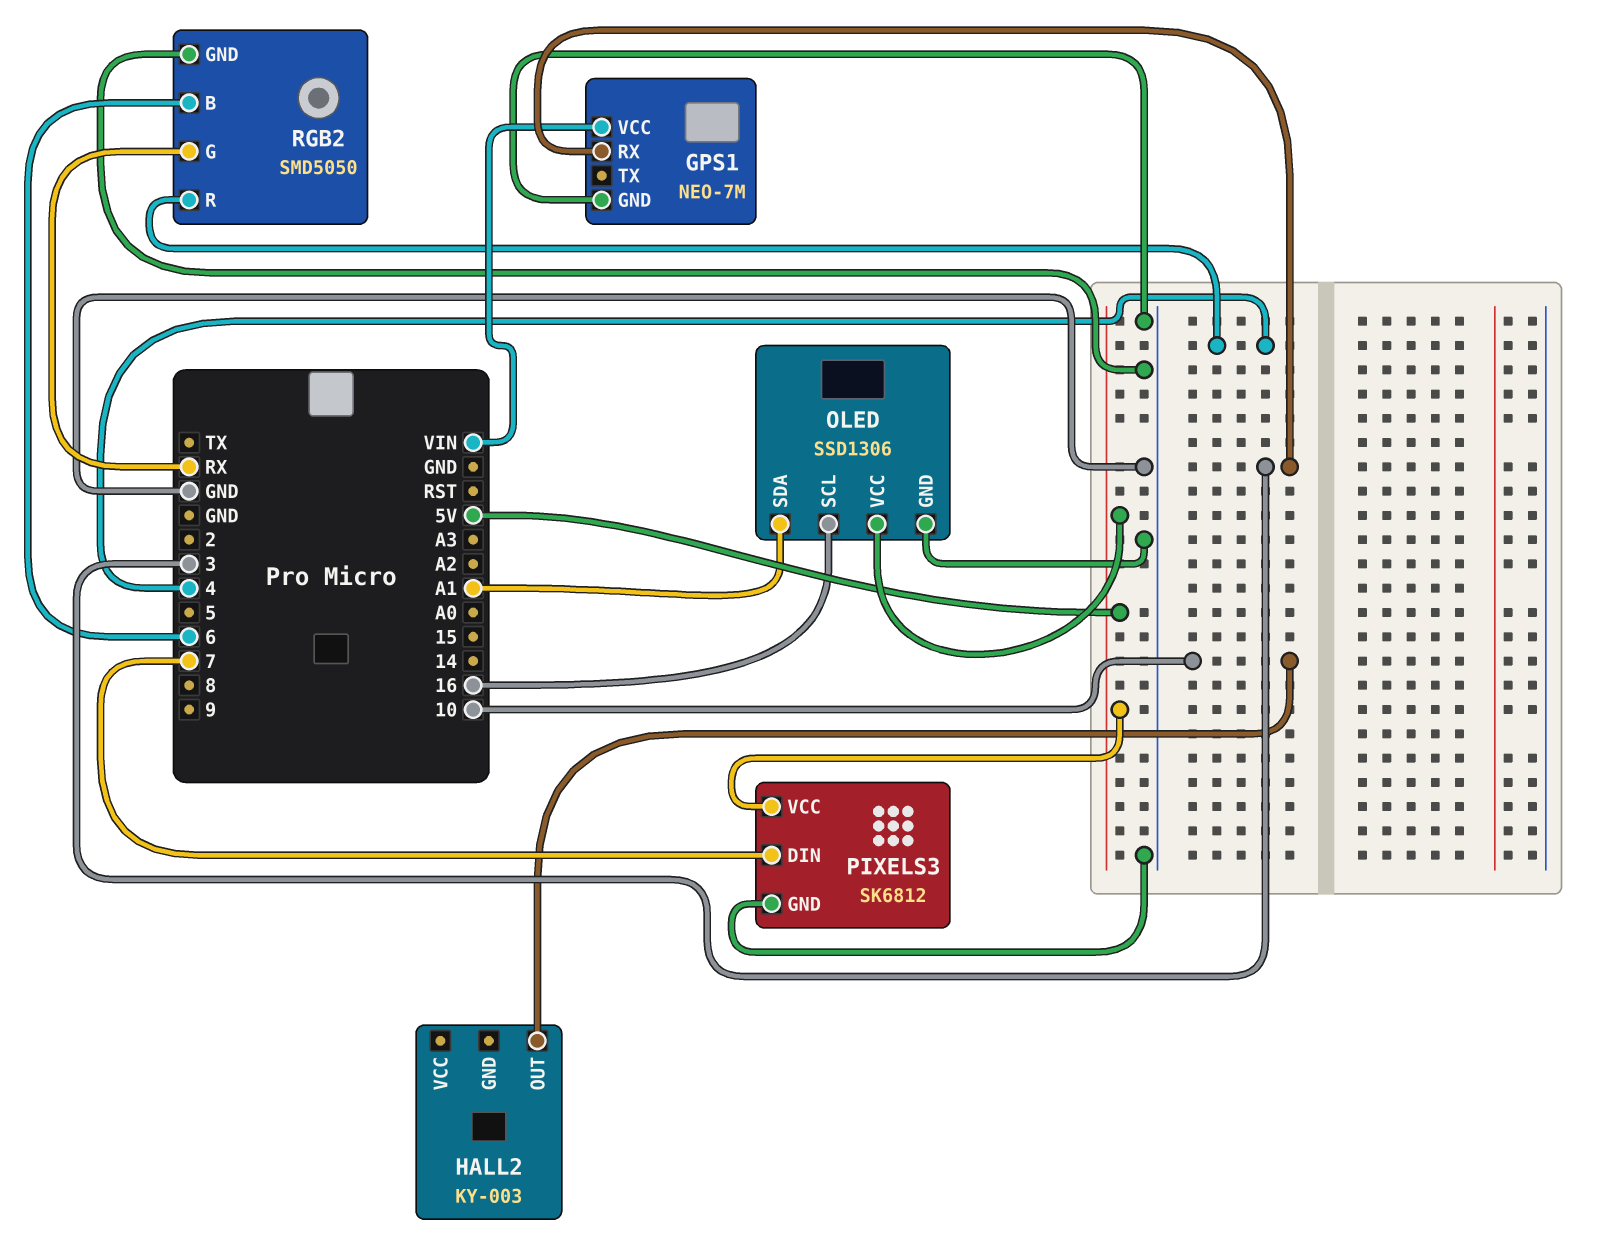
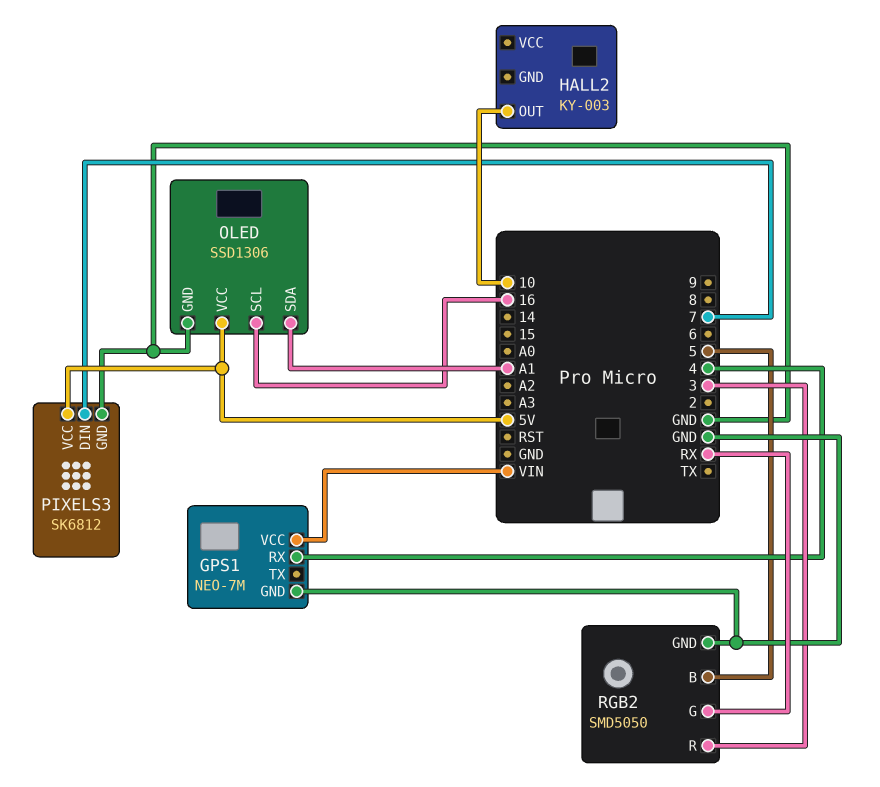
GPS1 pin RX: 3 -> 4
RGB2 pin B: 6 -> 5
RGB2 pin R: 4 -> 3

